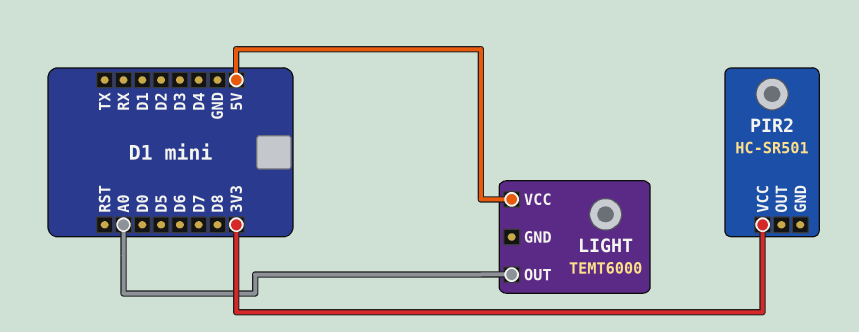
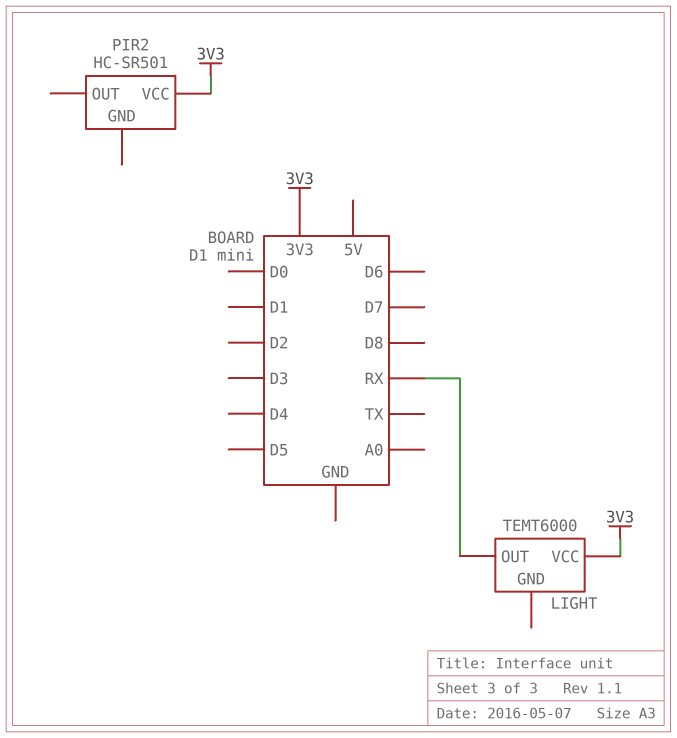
LIGHT pin OUT: A0 -> RX
LIGHT pin VCC: 5V -> 3V3

